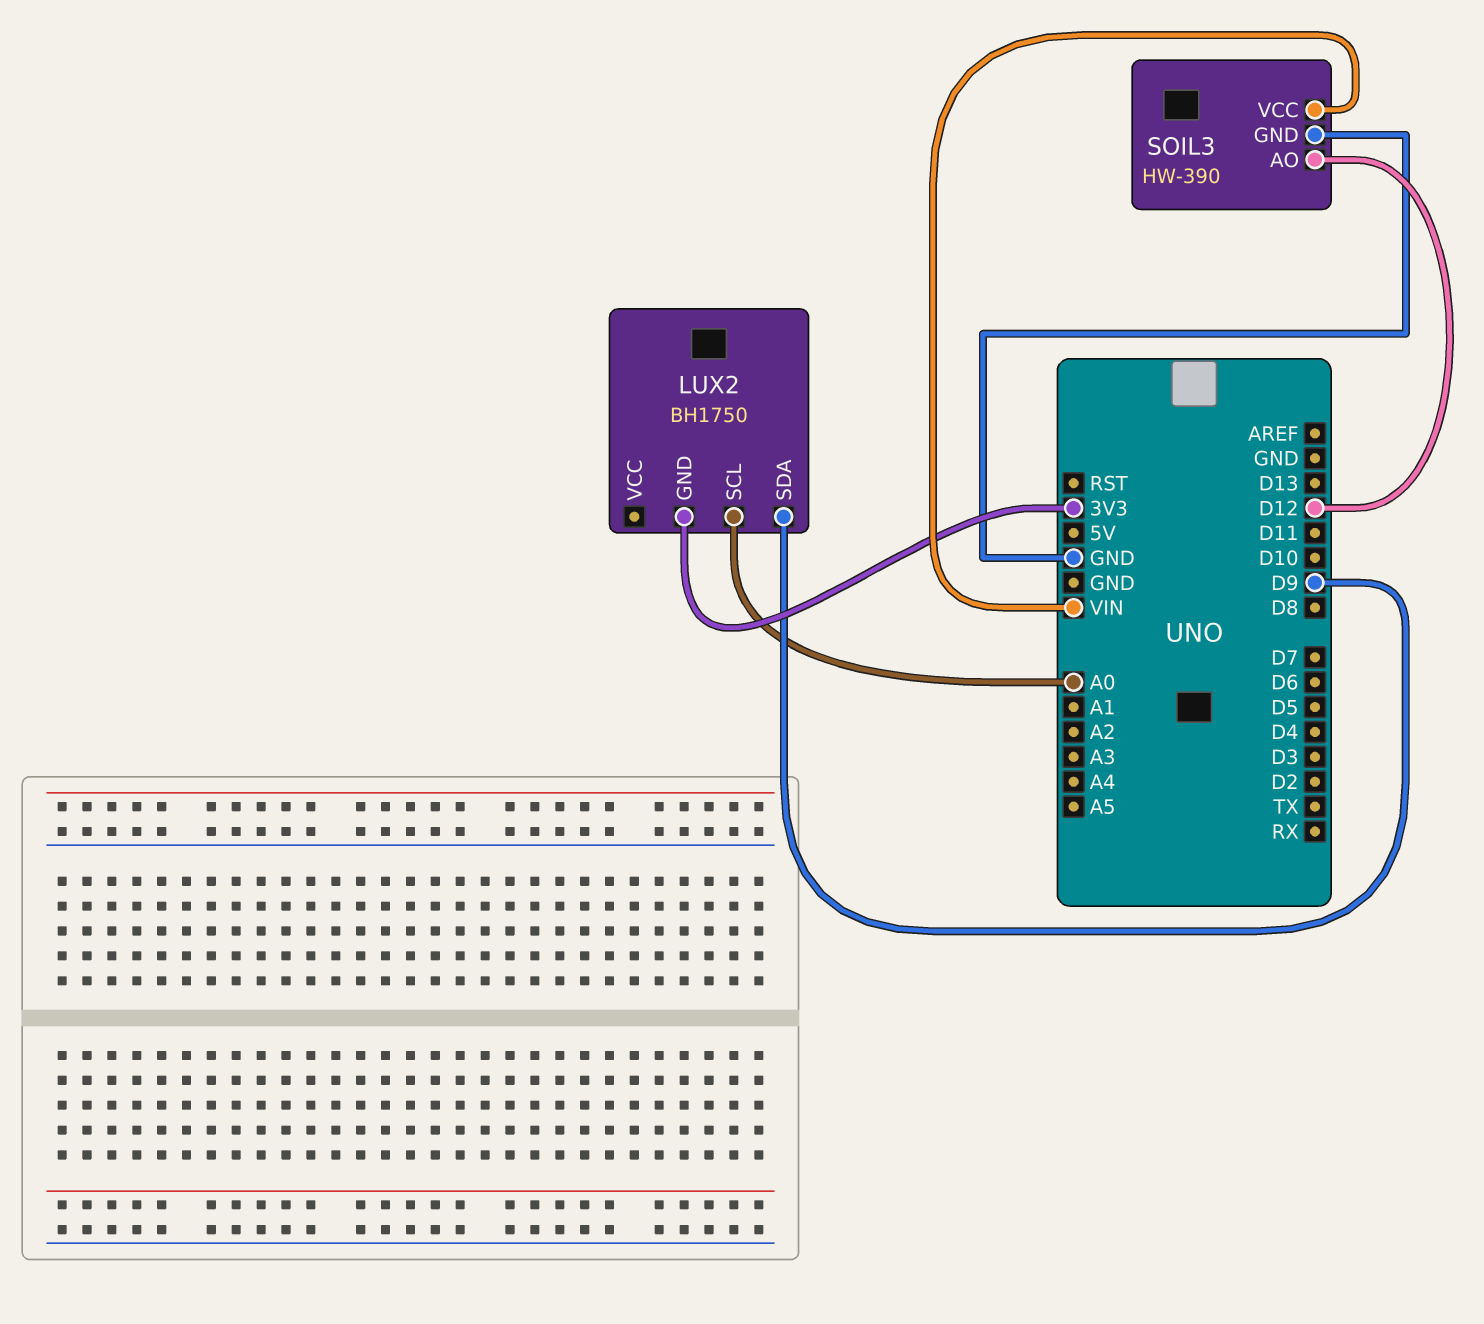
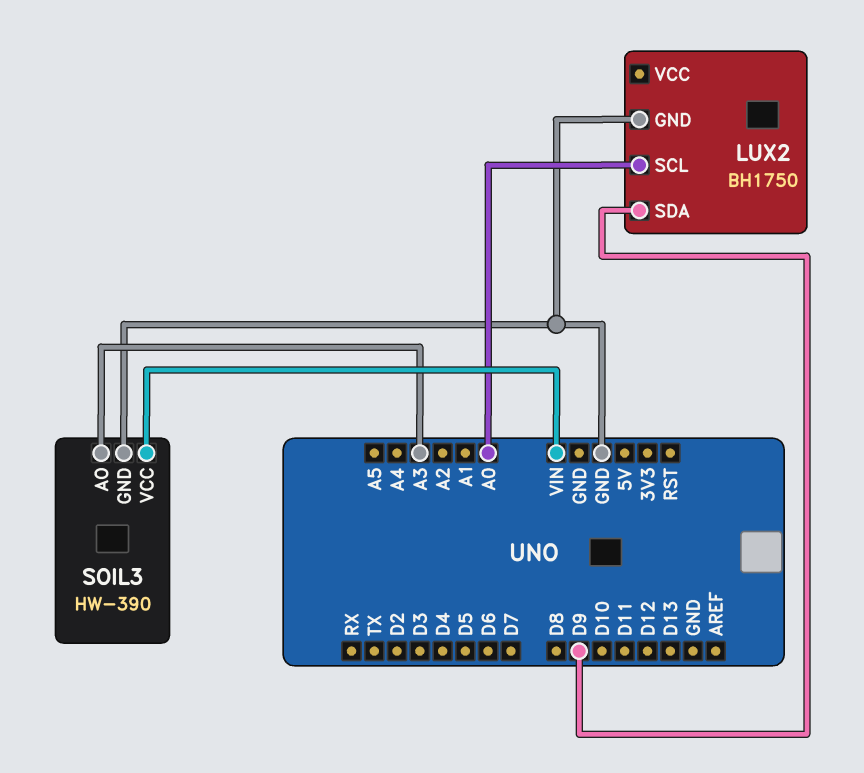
LUX2 pin GND: 3V3 -> GND
SOIL3 pin AO: D12 -> A3

